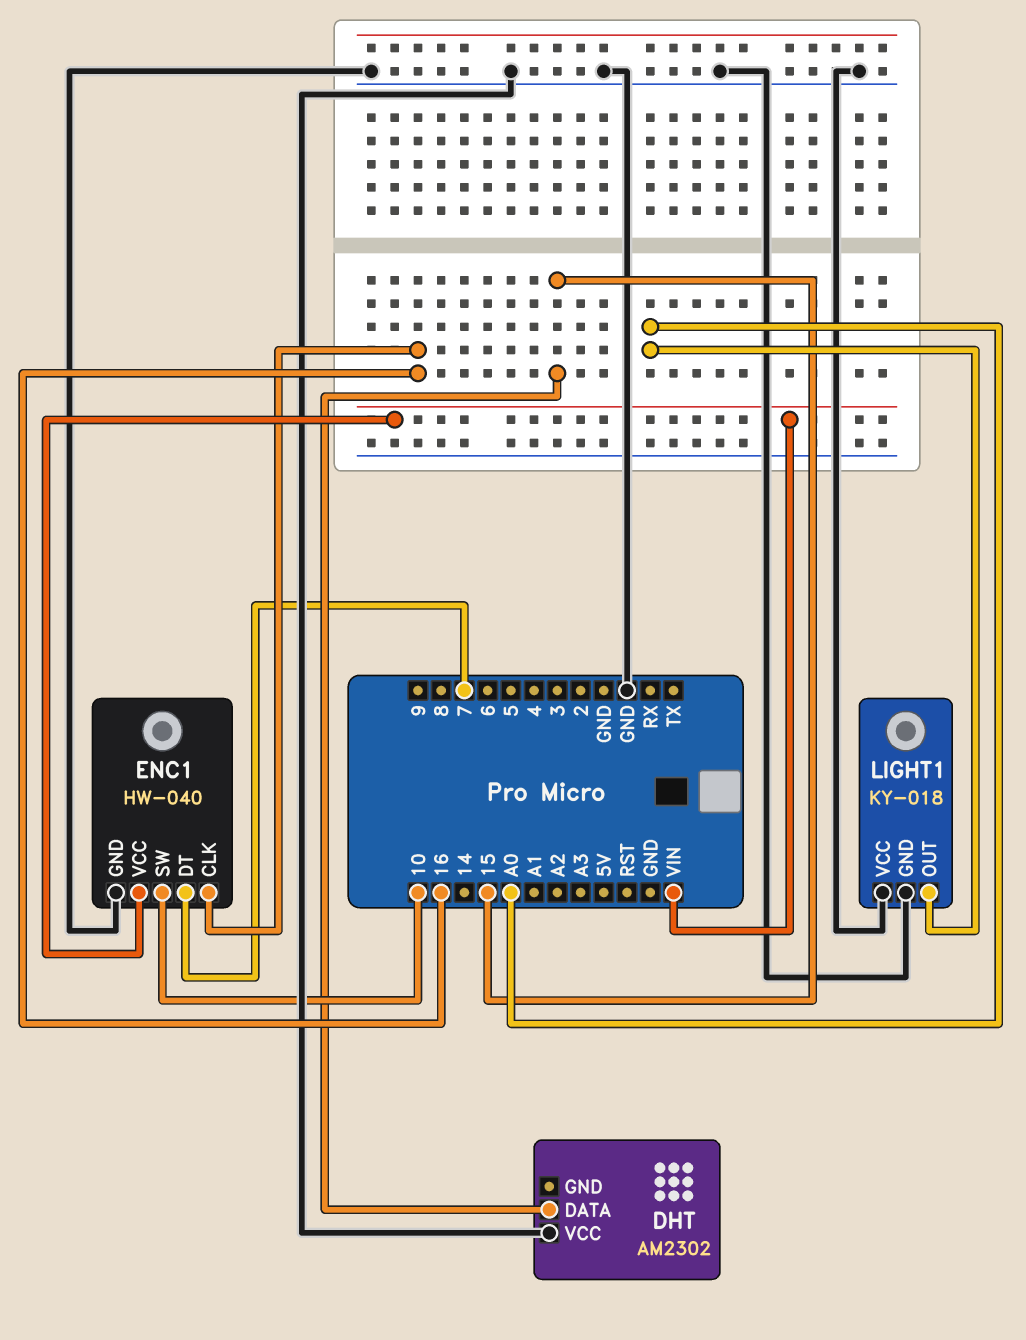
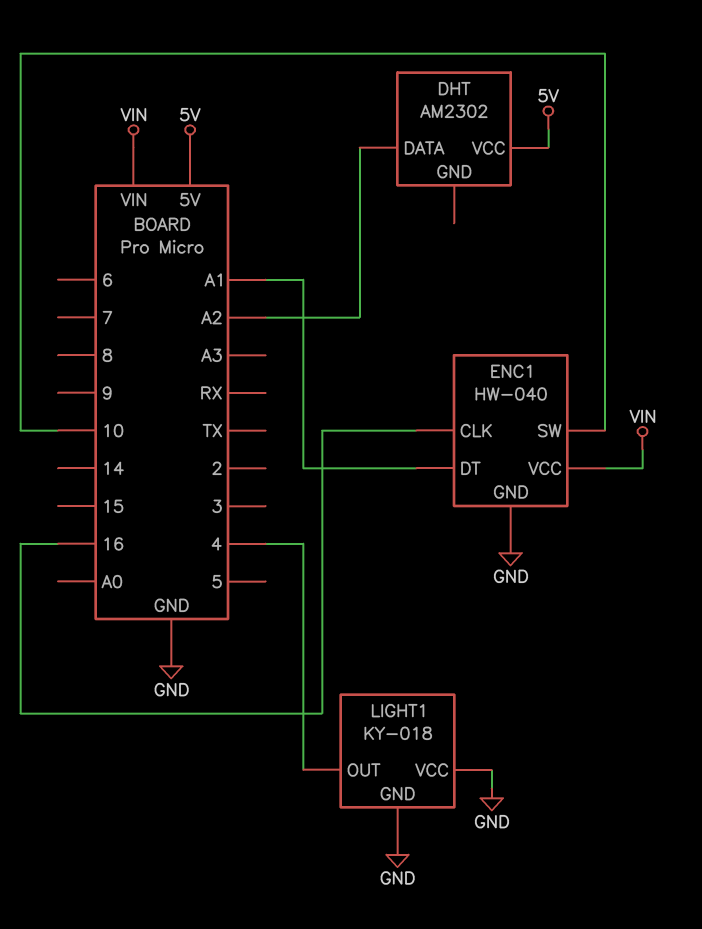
DHT pin DATA: 15 -> A2
DHT pin VCC: GND -> 5V
ENC1 pin DT: 7 -> A1
LIGHT1 pin OUT: A0 -> 4

